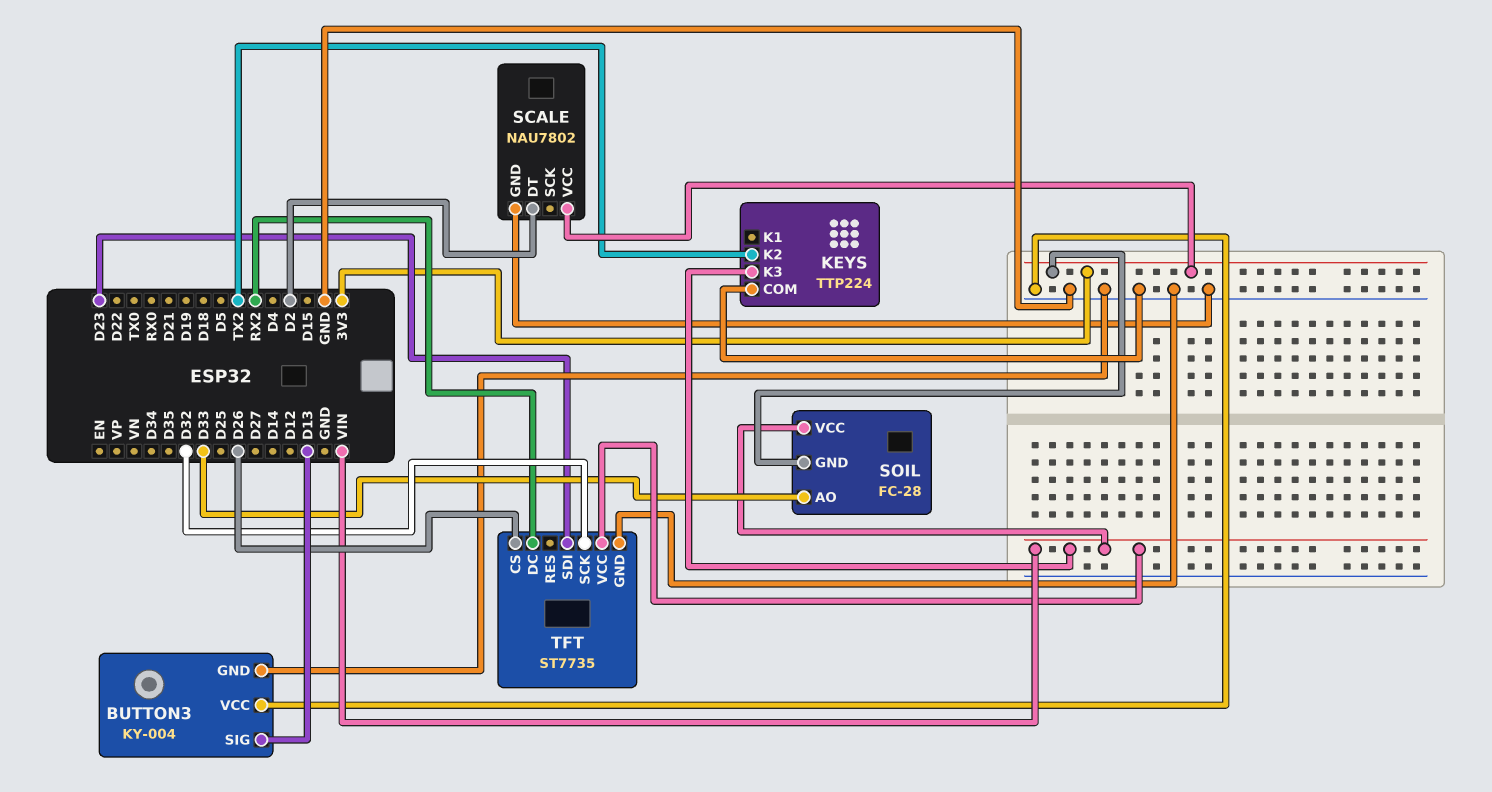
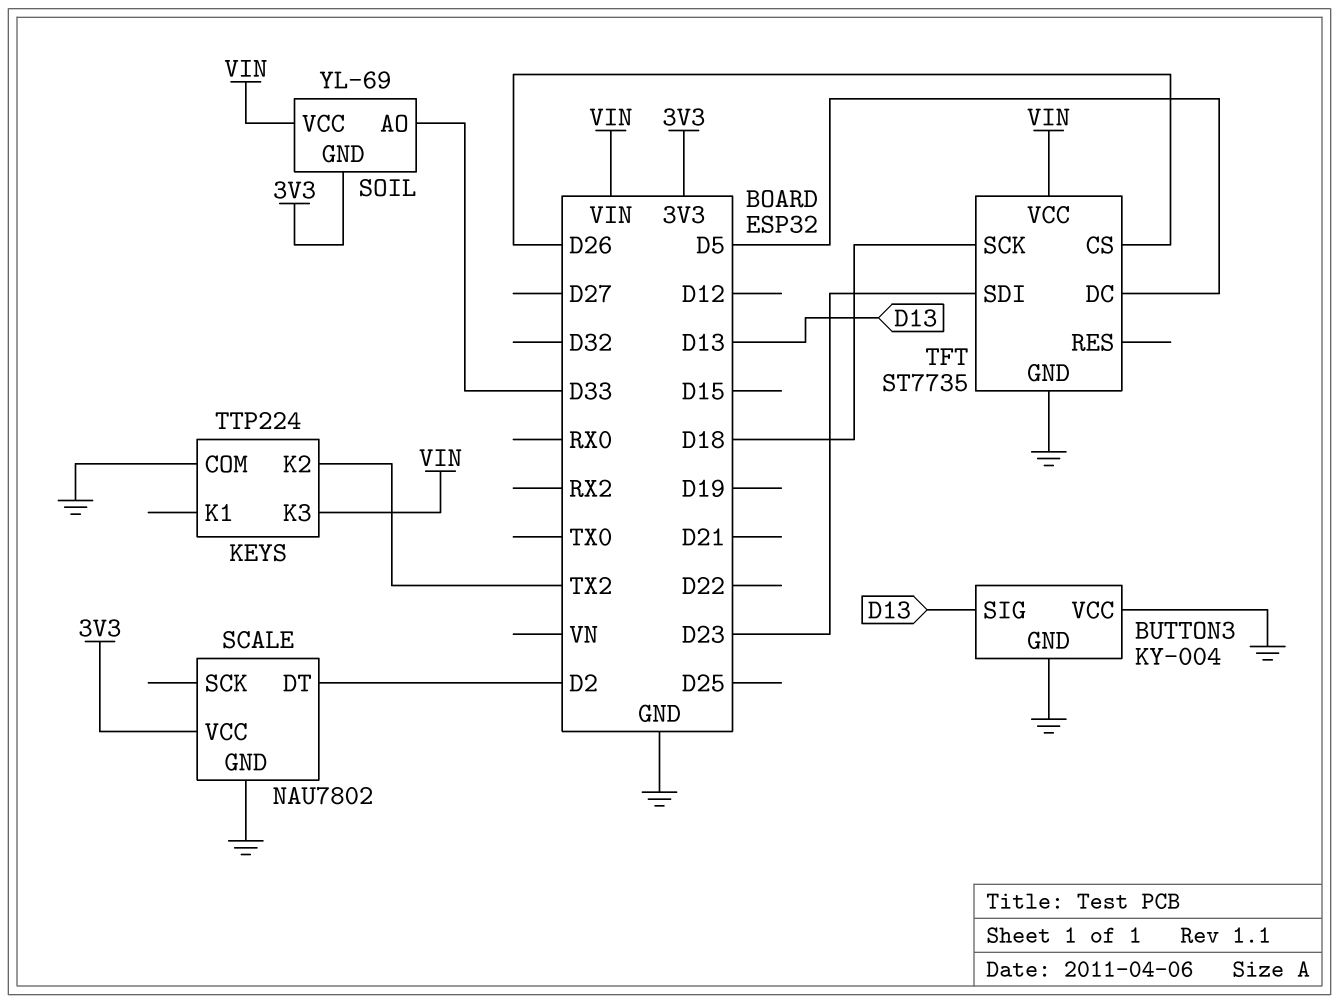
SOIL: FC-28 -> YL-69
TFT pin DC: RX2 -> D5
TFT pin SCK: D32 -> D18

